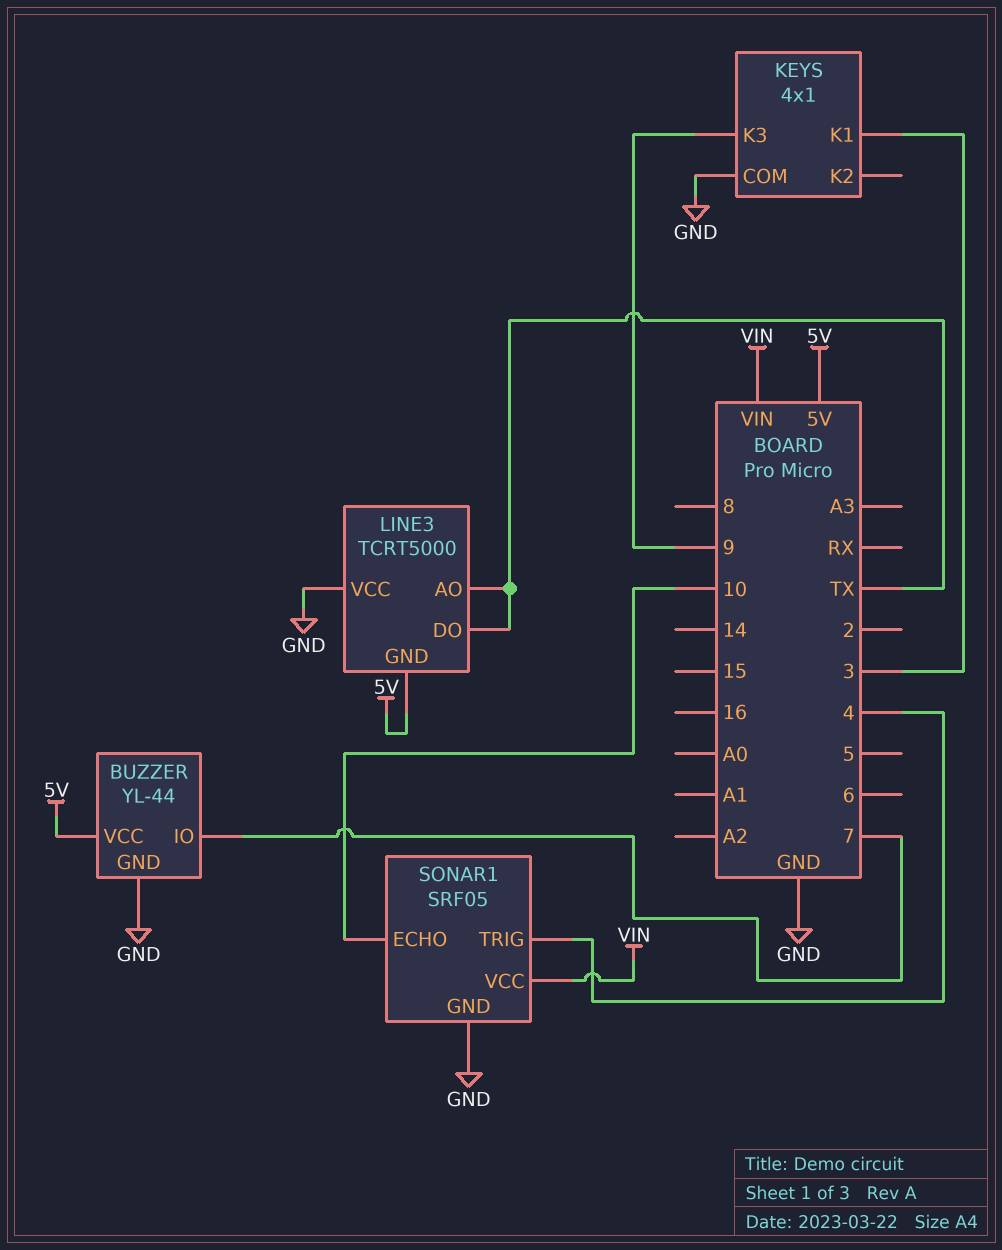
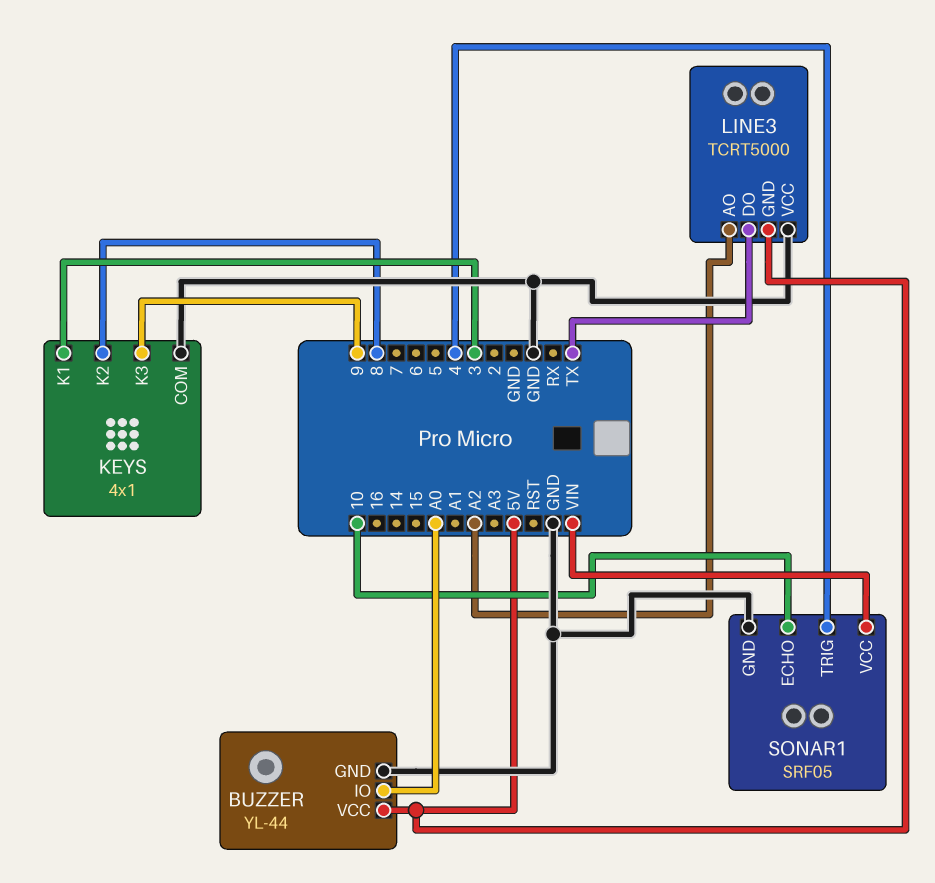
BUZZER pin IO: 7 -> A0
KEYS pin K2: none -> 8
LINE3 pin AO: TX -> A2

